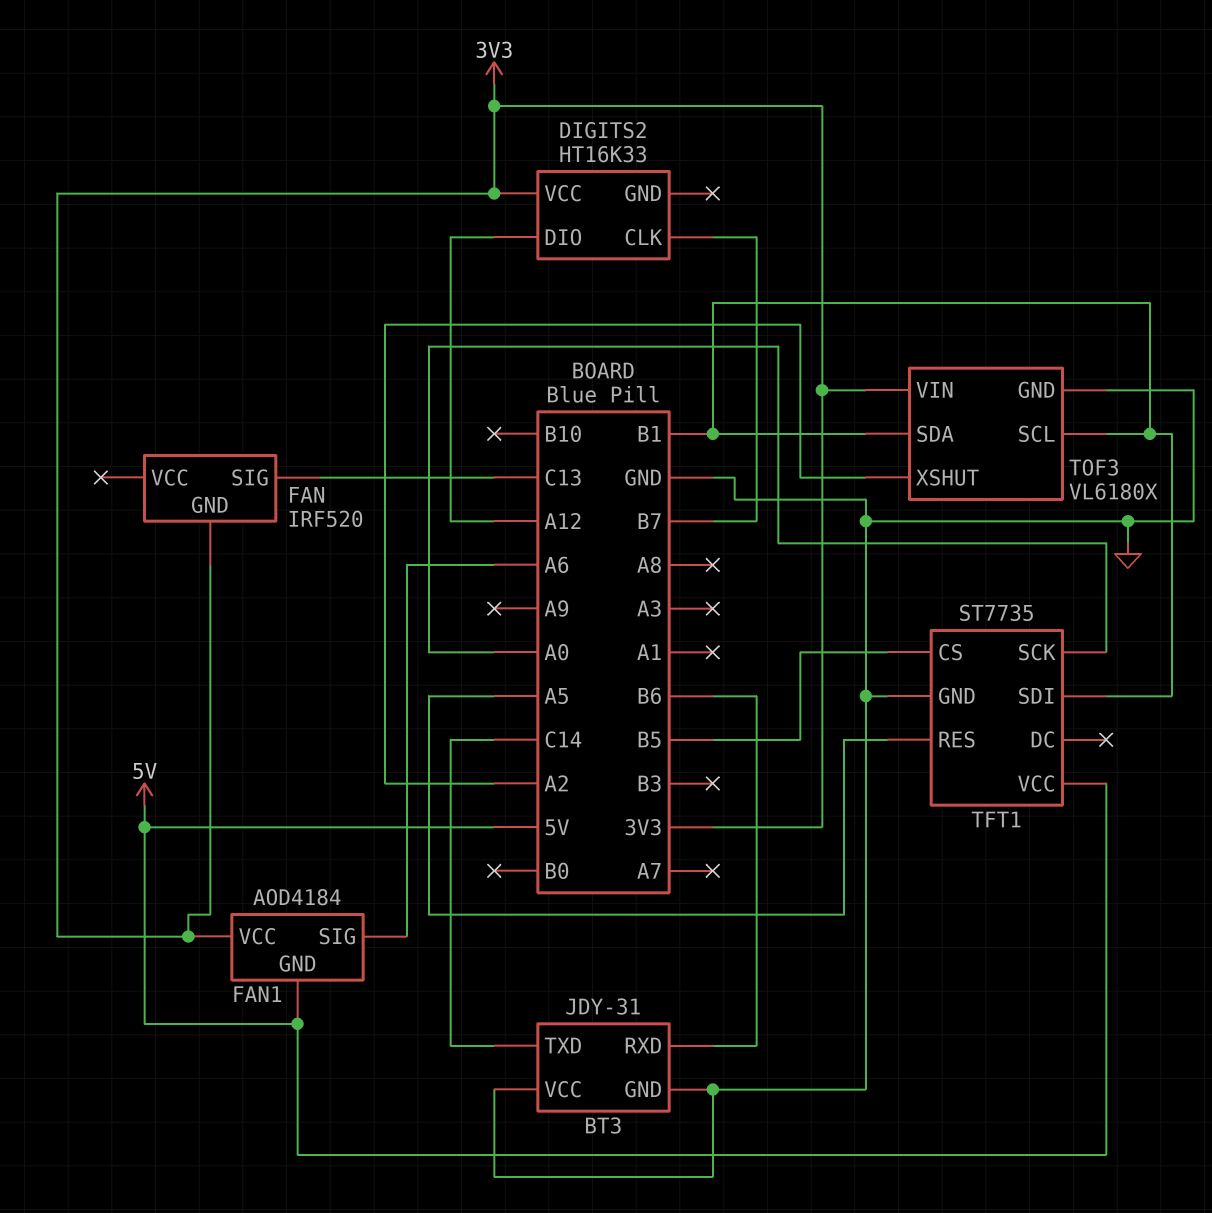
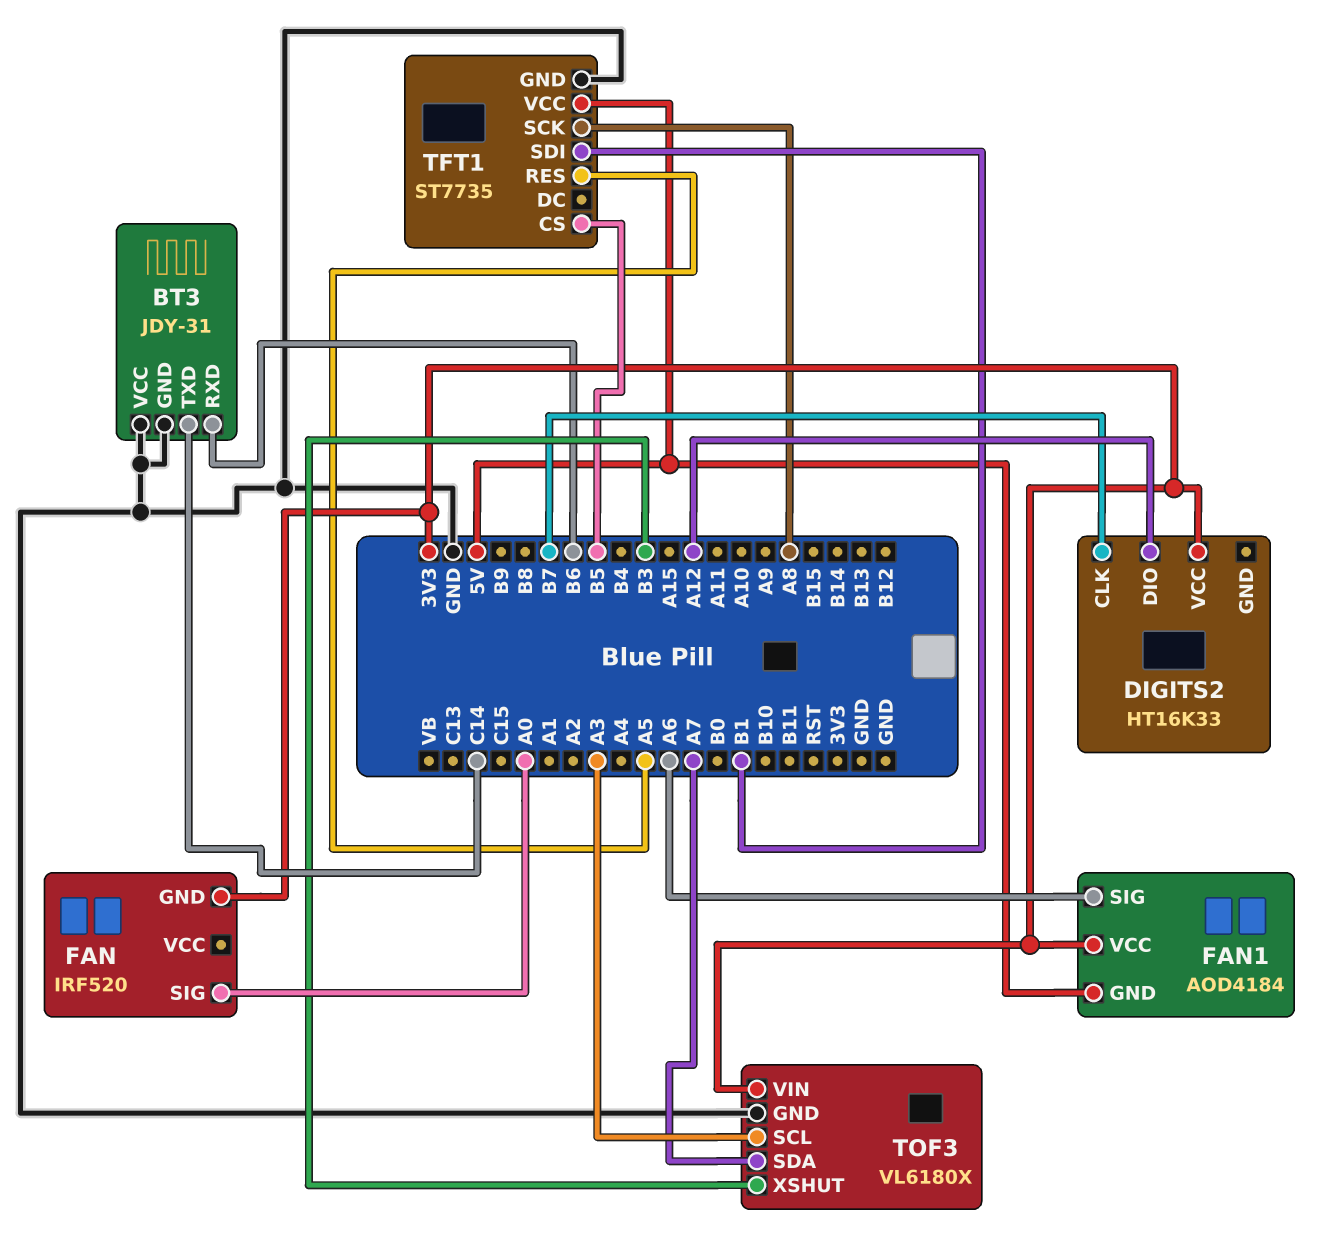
FAN pin SIG: C13 -> A0
TFT1 pin SCK: A0 -> A8
TOF3 pin SCL: B1 -> A3
TOF3 pin SDA: B1 -> A7
TOF3 pin XSHUT: A2 -> B3

